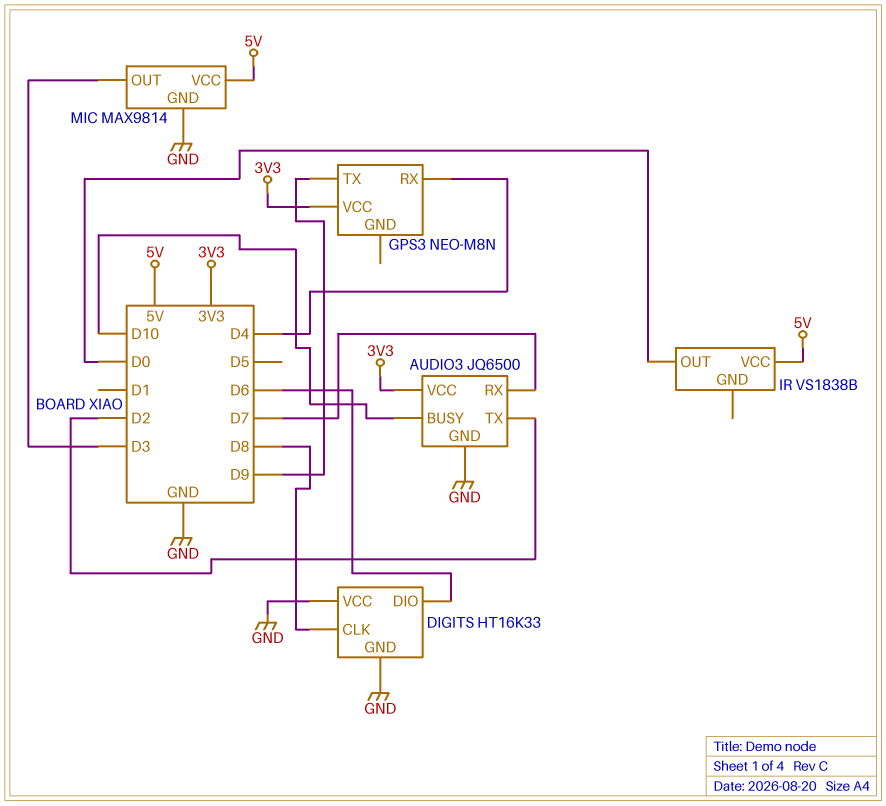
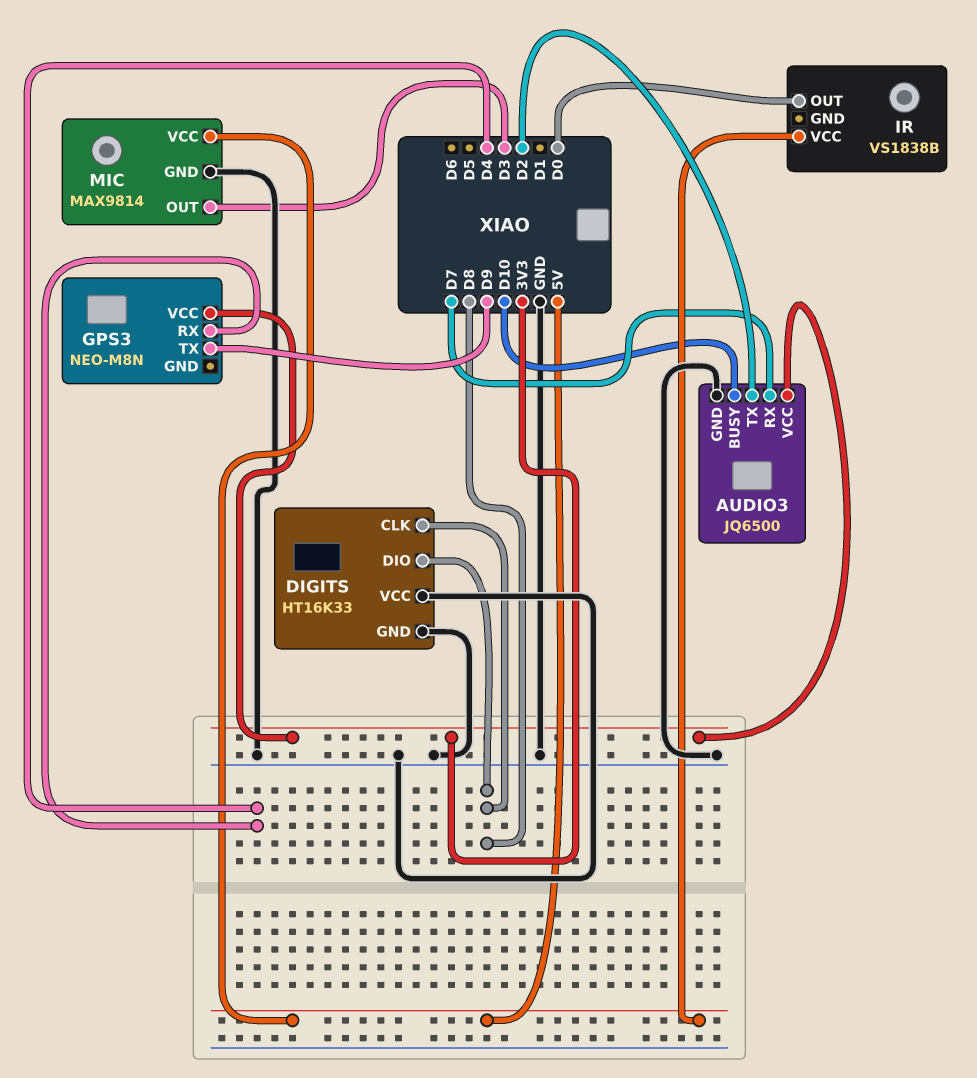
DIGITS pin DIO: D6 -> D8

